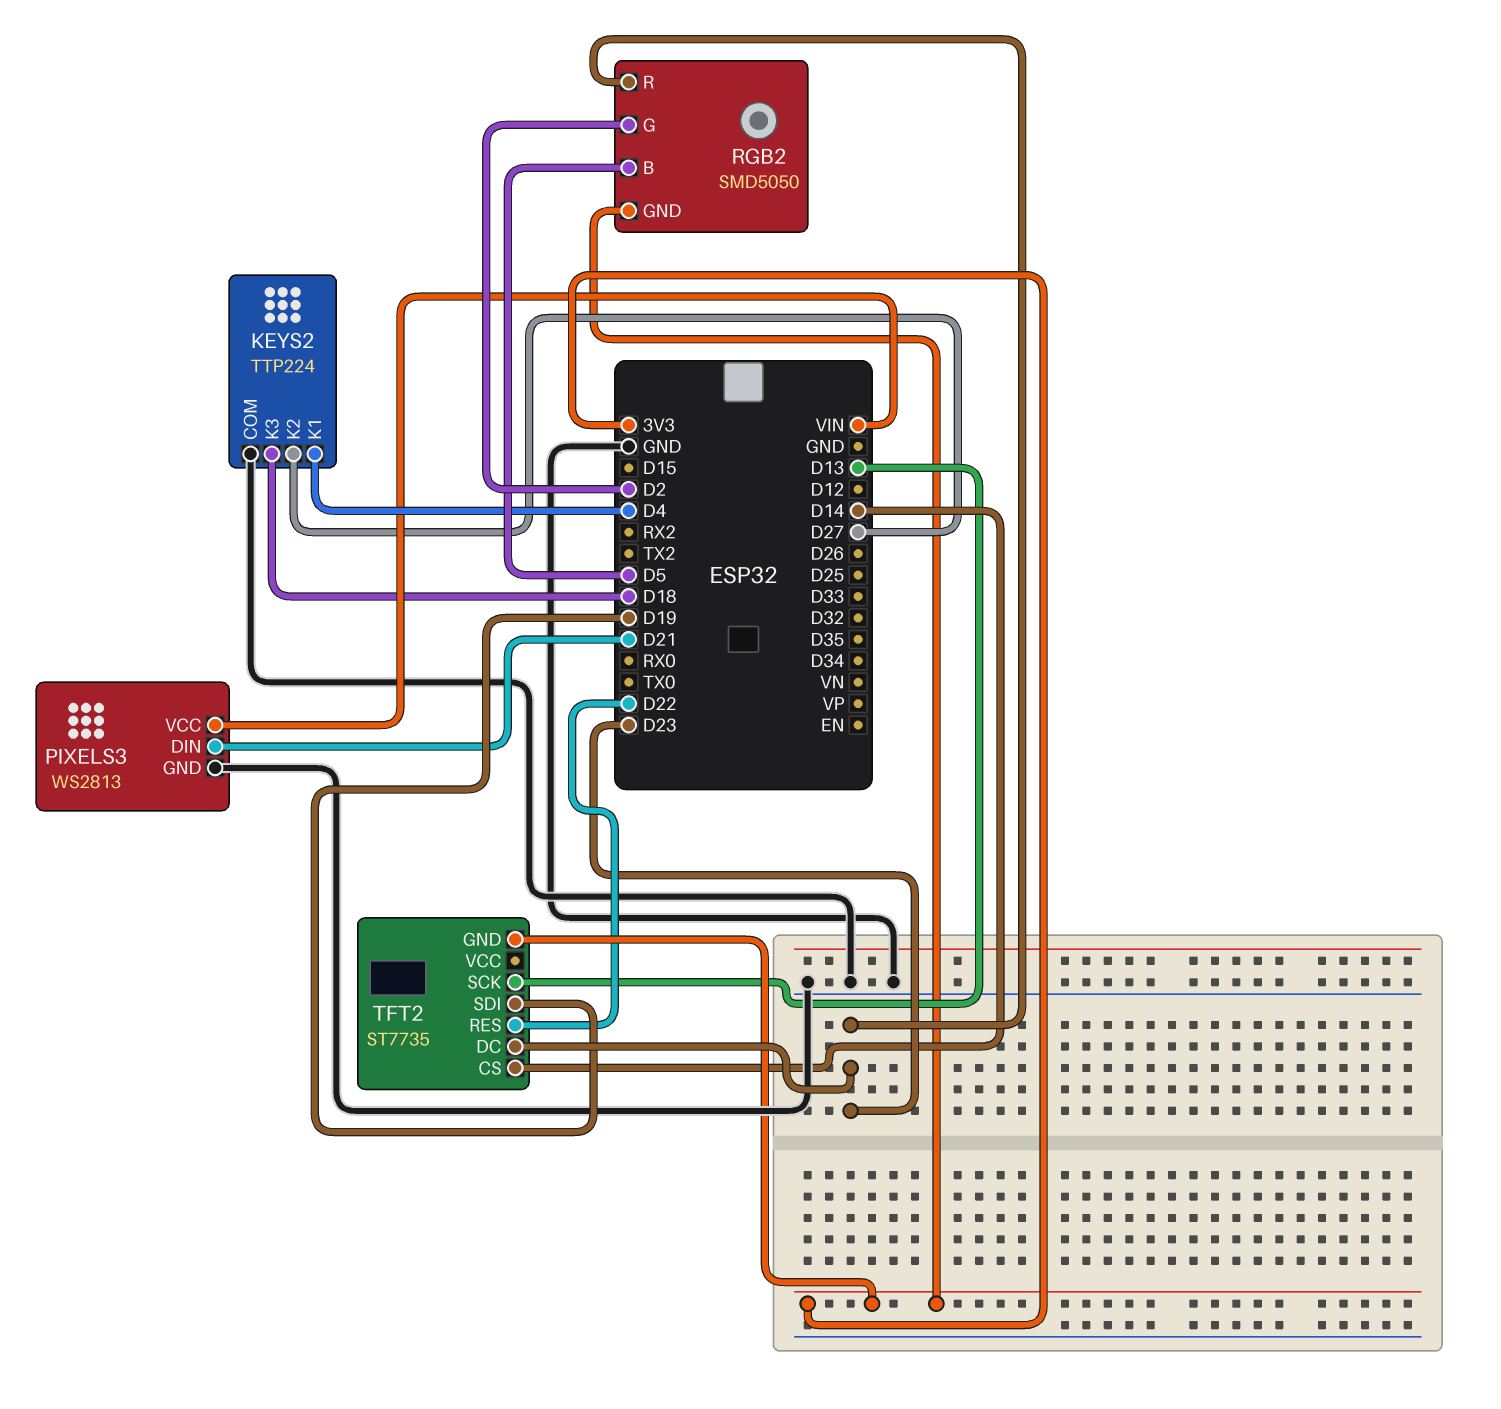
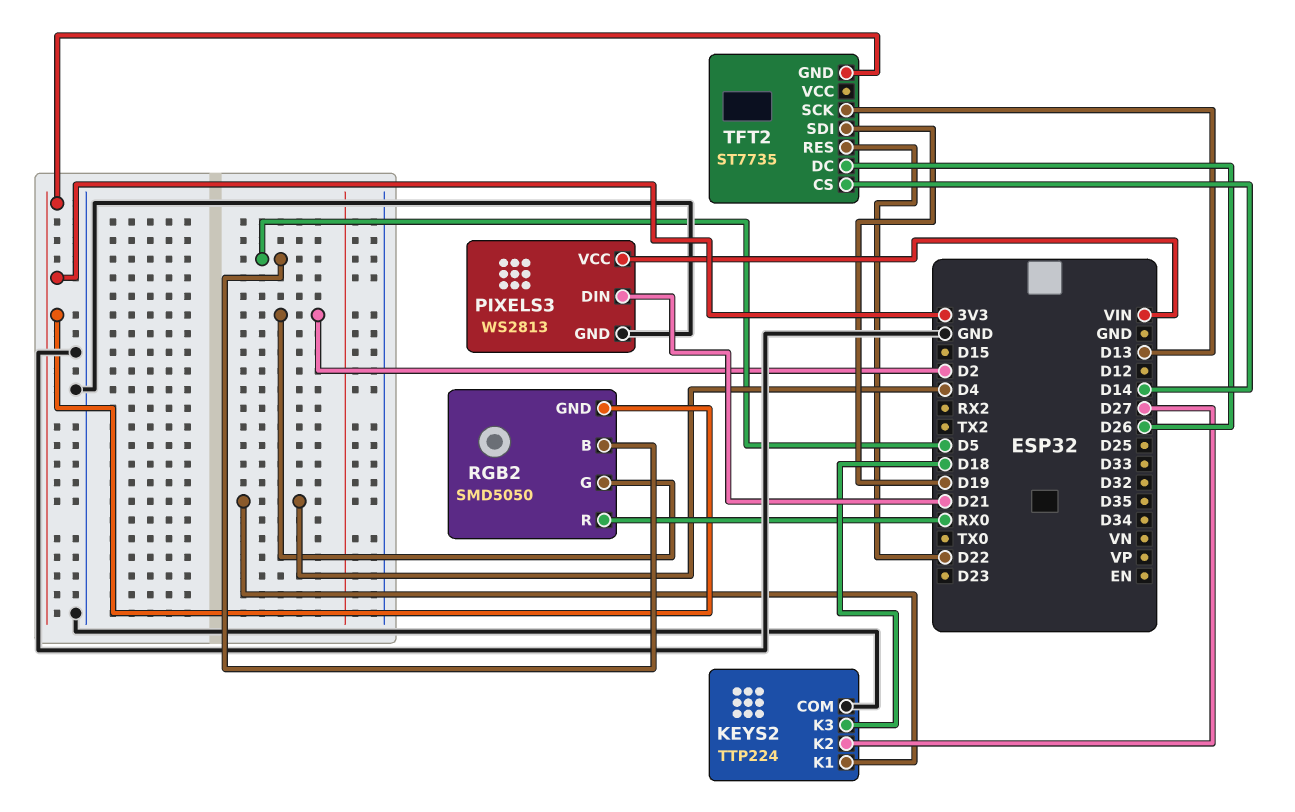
RGB2 pin R: D23 -> RX0
TFT2 pin DC: D23 -> D26

